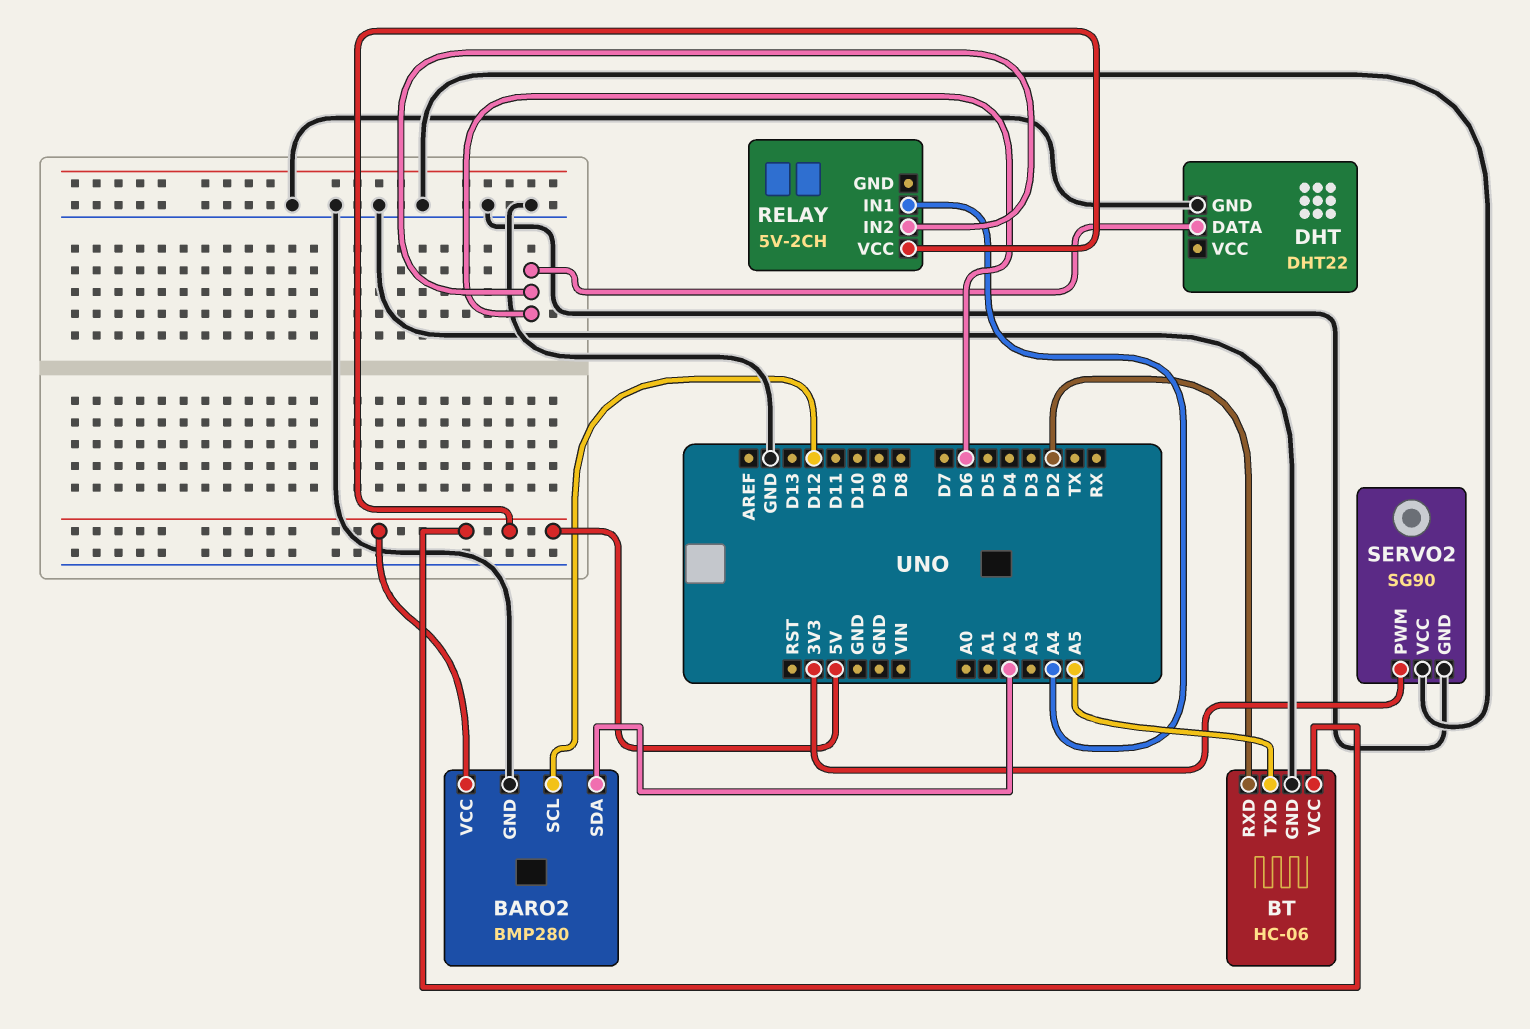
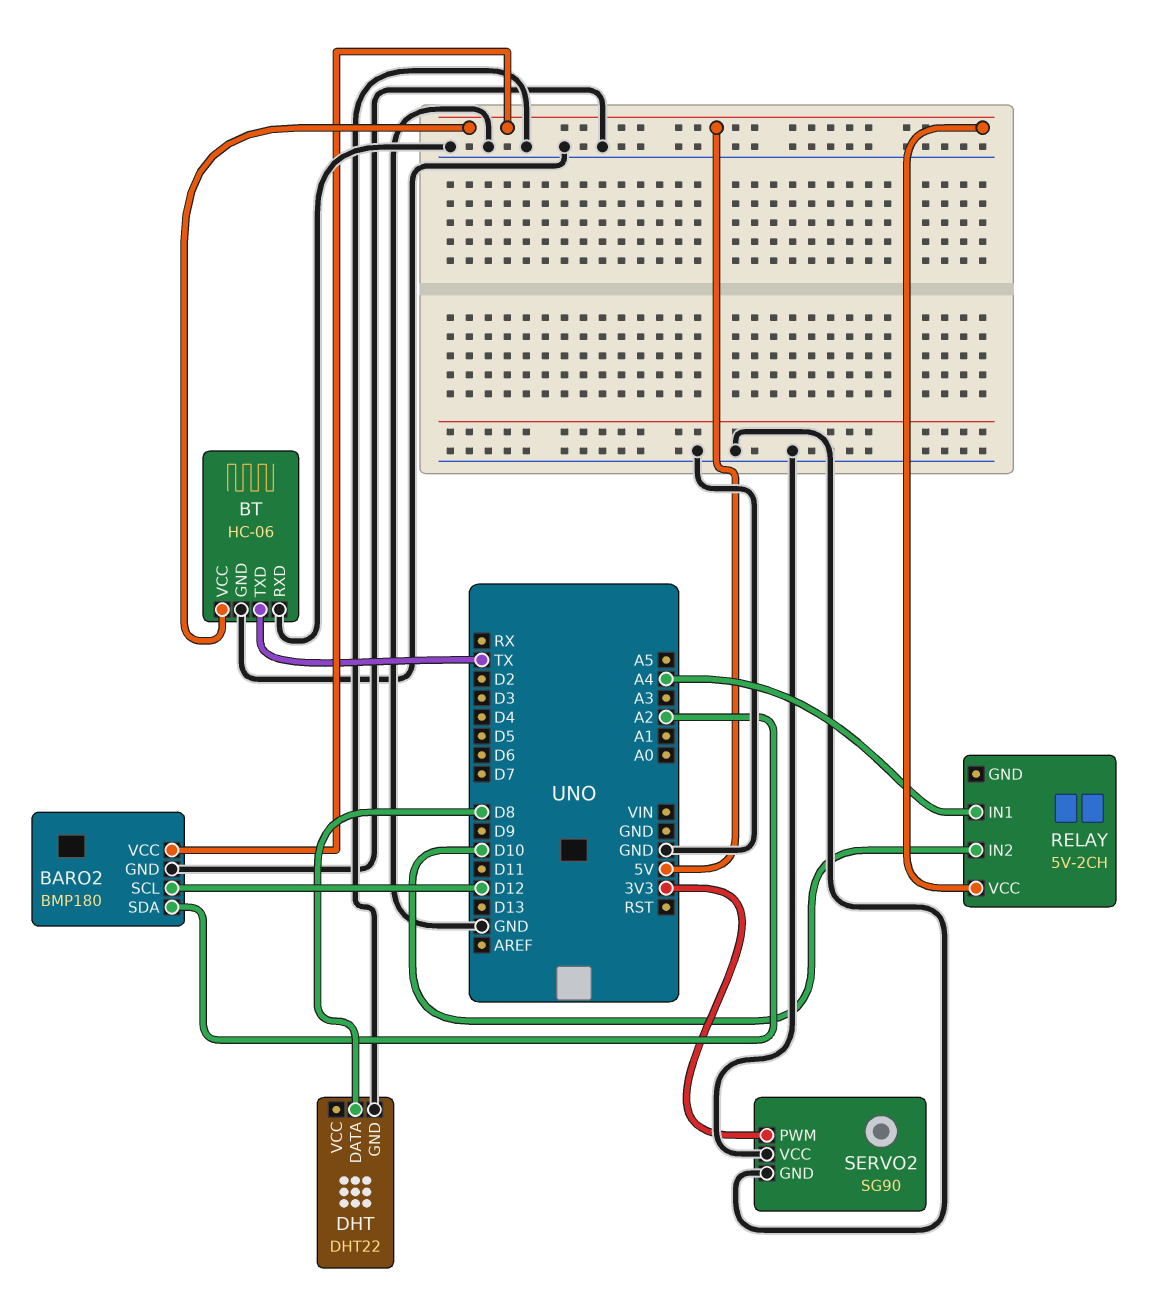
BARO2: BMP280 -> BMP180
BT pin RXD: D2 -> GND
BT pin TXD: A5 -> TX
DHT pin DATA: D6 -> D8
RELAY pin IN2: D6 -> D10

